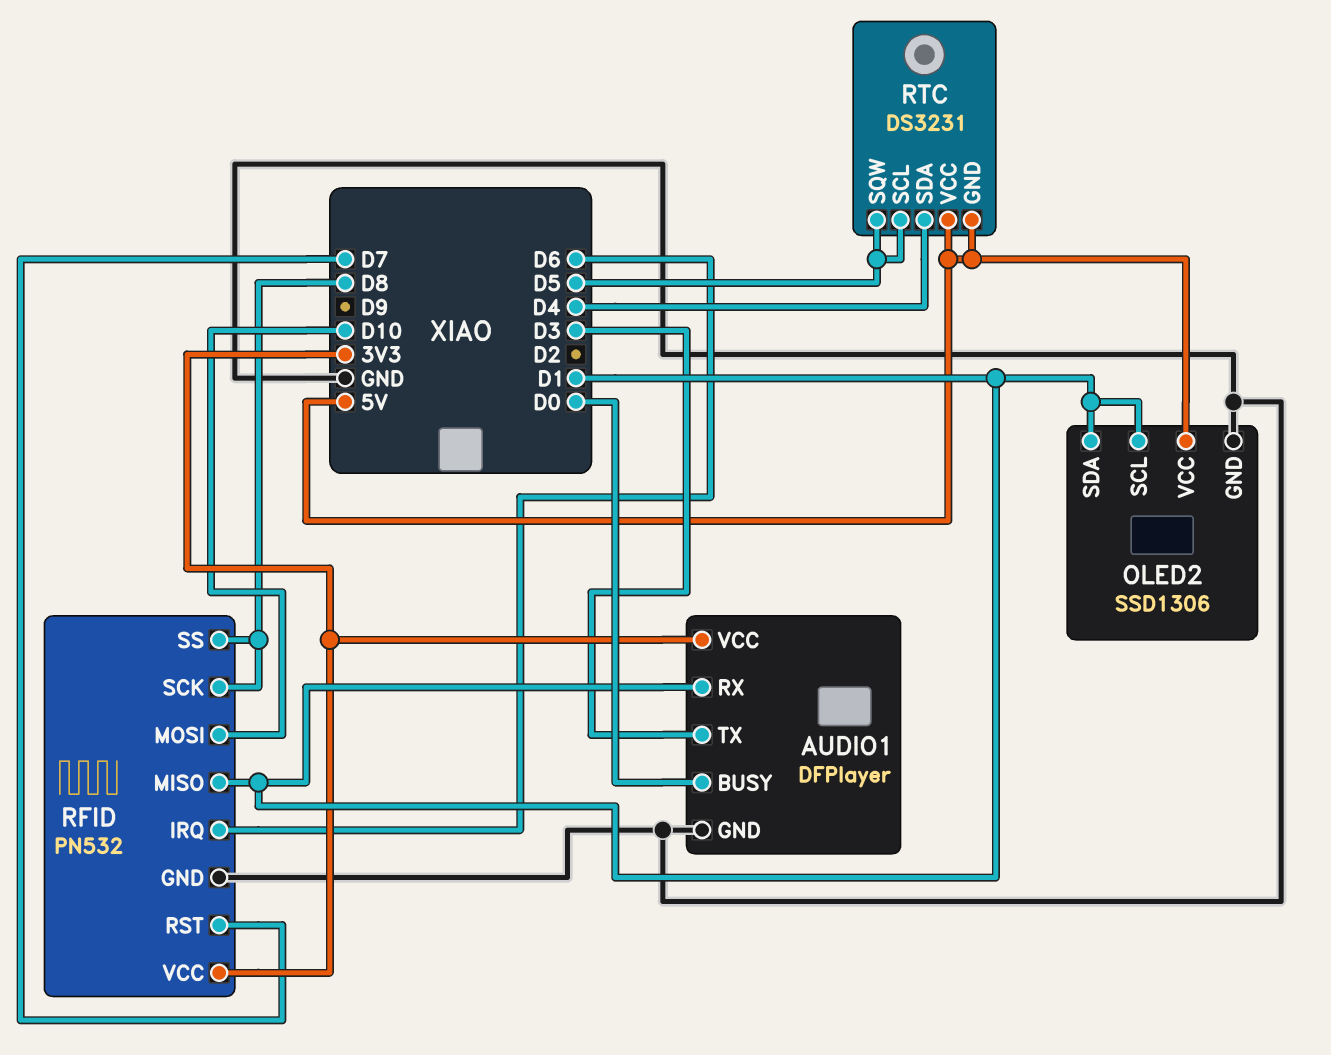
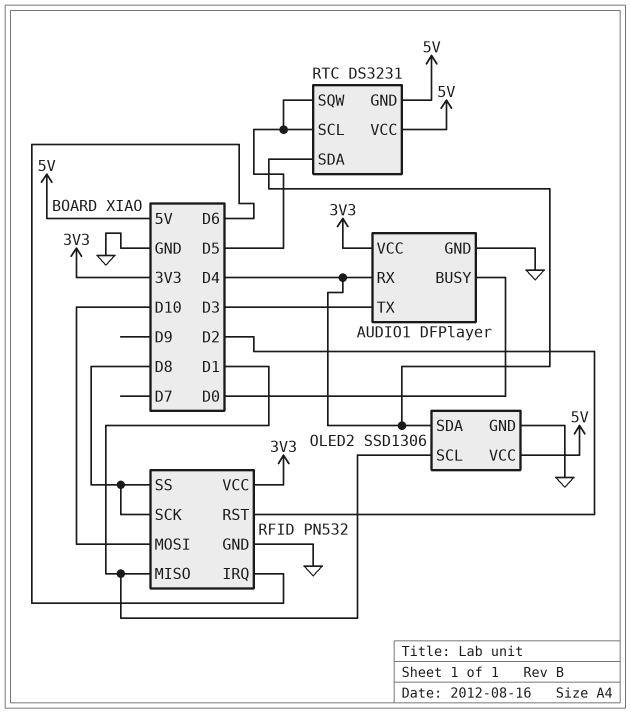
AUDIO1 pin RX: D1 -> D4
OLED2 pin SDA: D1 -> D4
RFID pin RST: D7 -> D2

